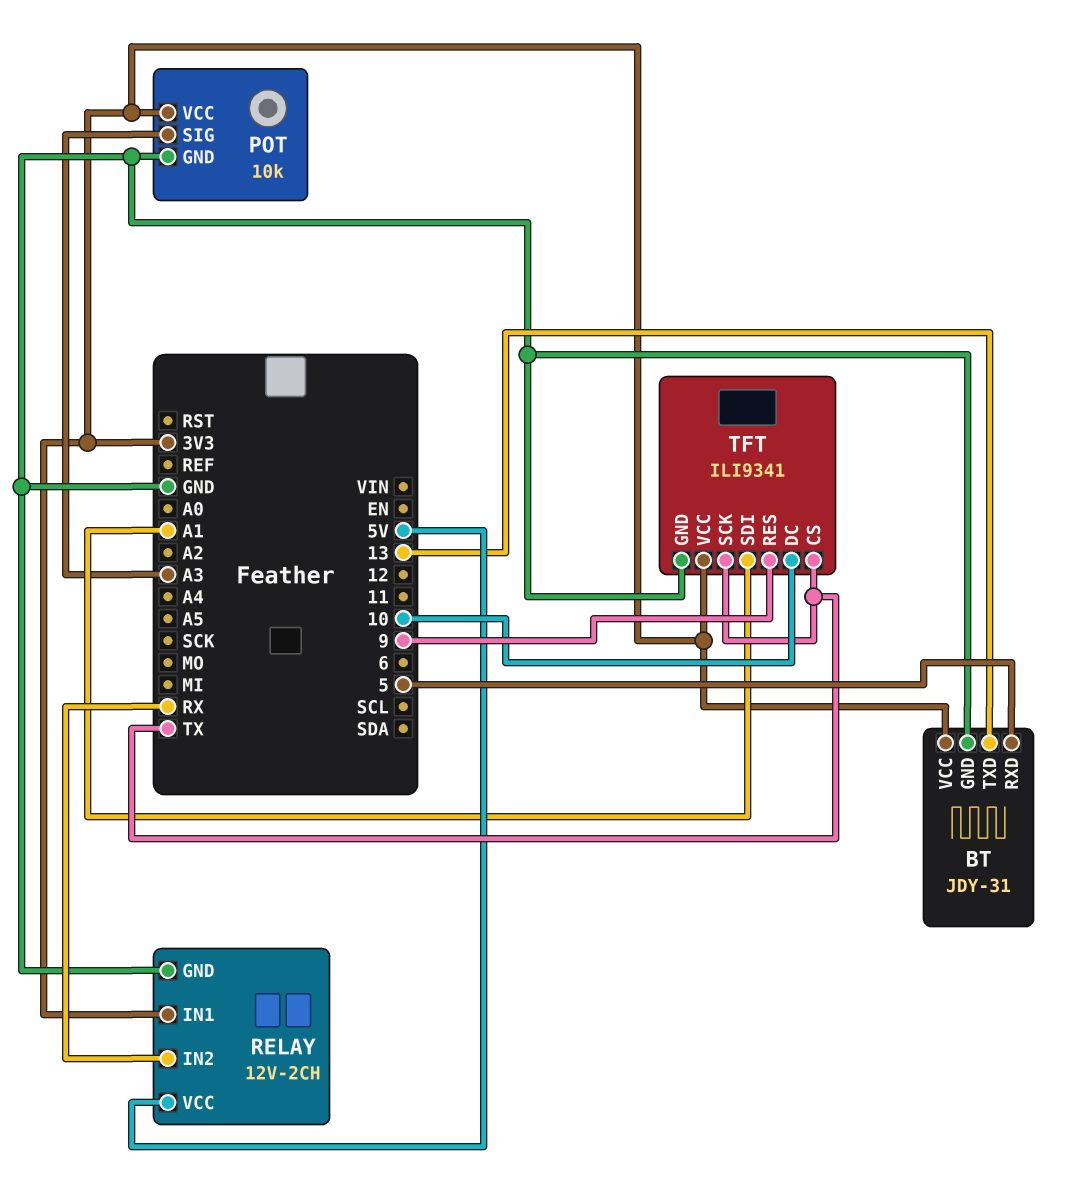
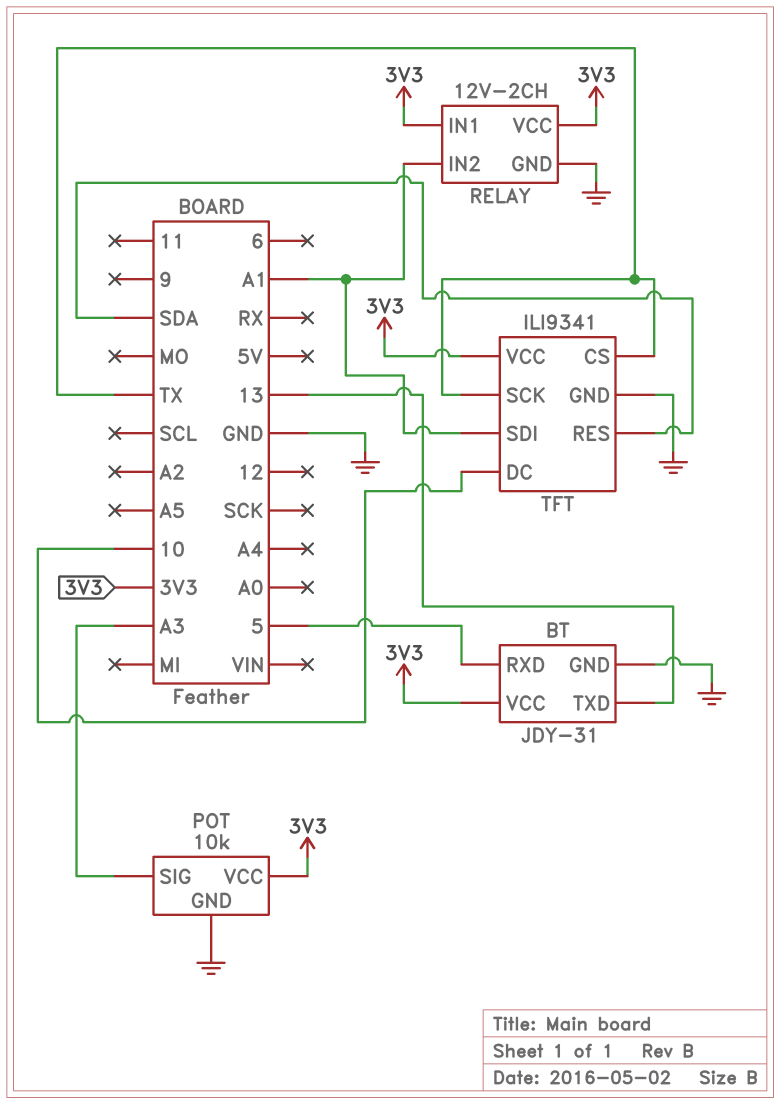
RELAY pin IN2: RX -> A1
RELAY pin VCC: 5V -> 3V3
TFT pin RES: 9 -> SDA

